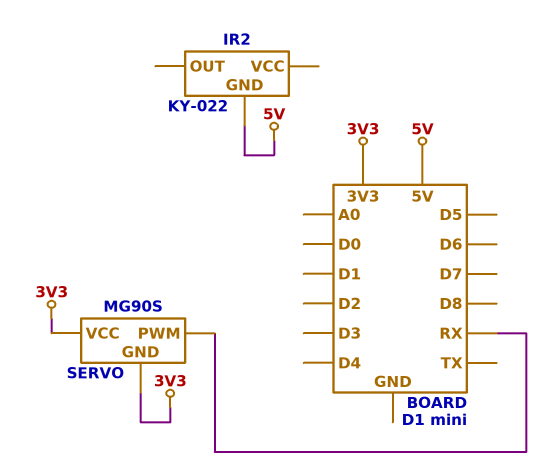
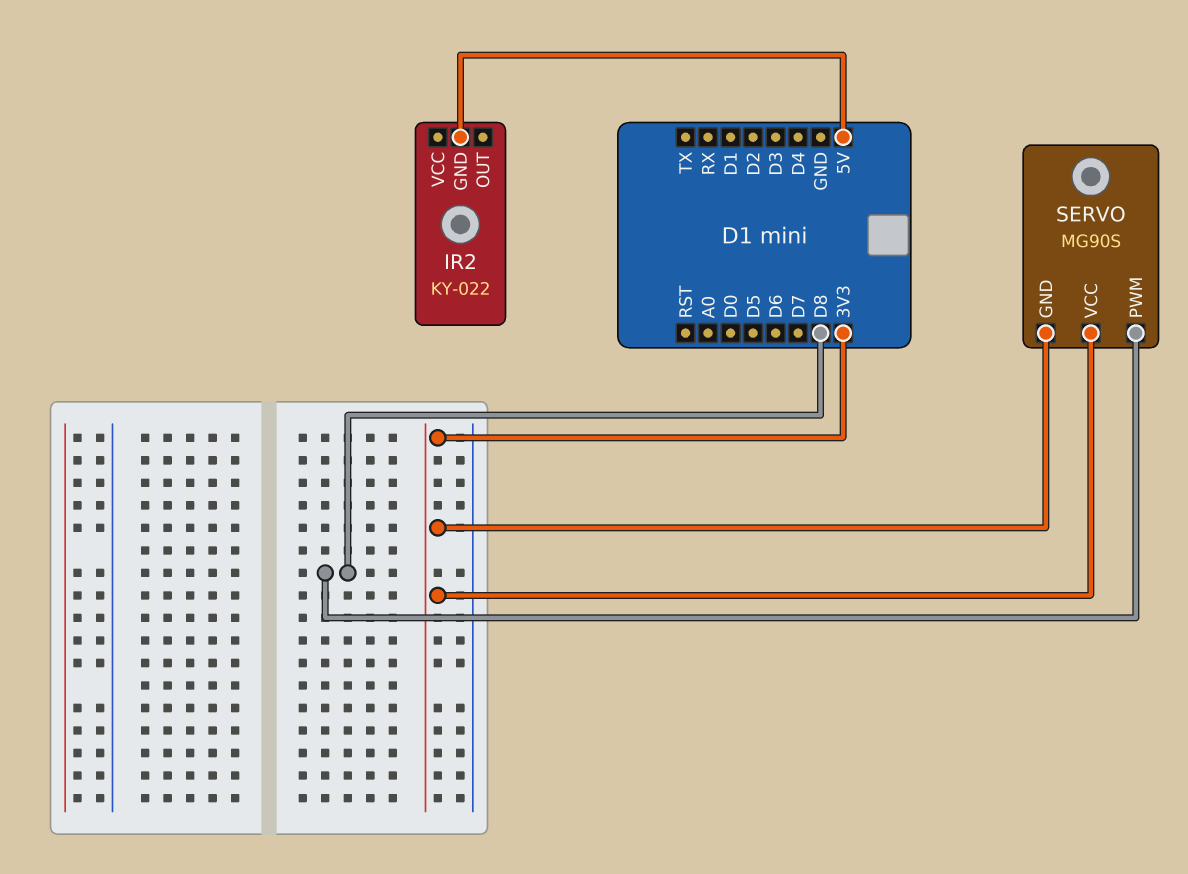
SERVO pin PWM: RX -> D8

